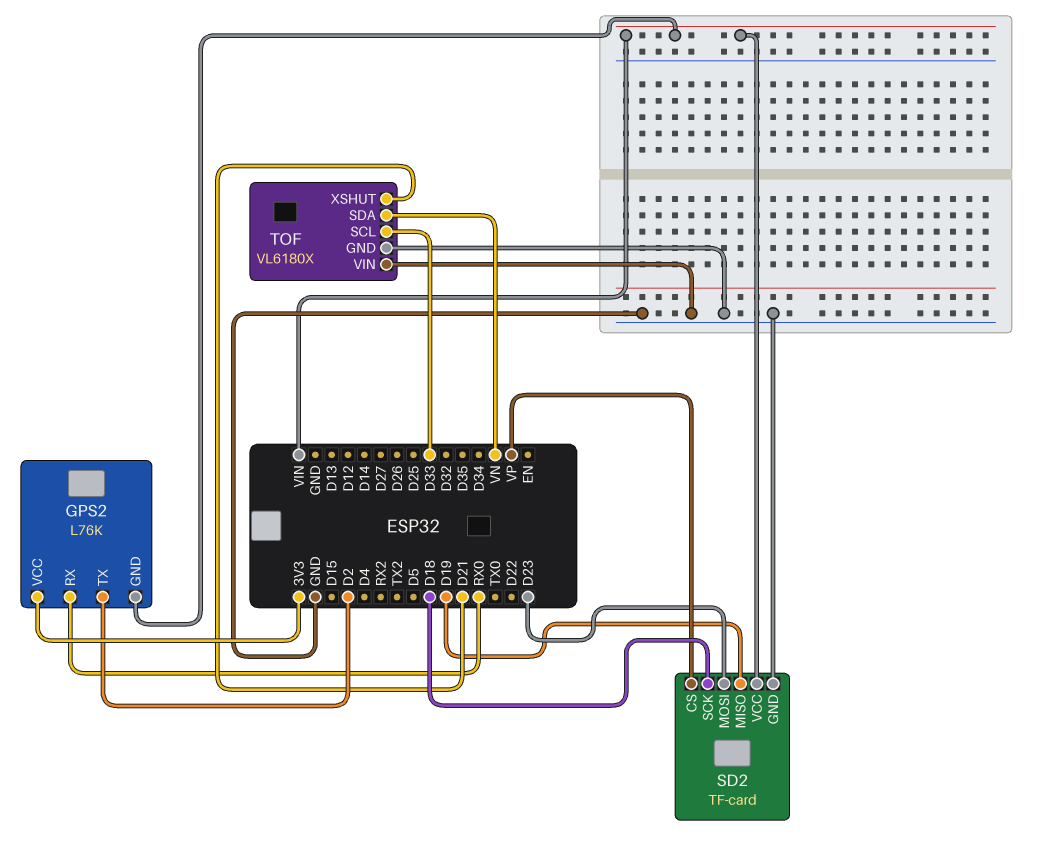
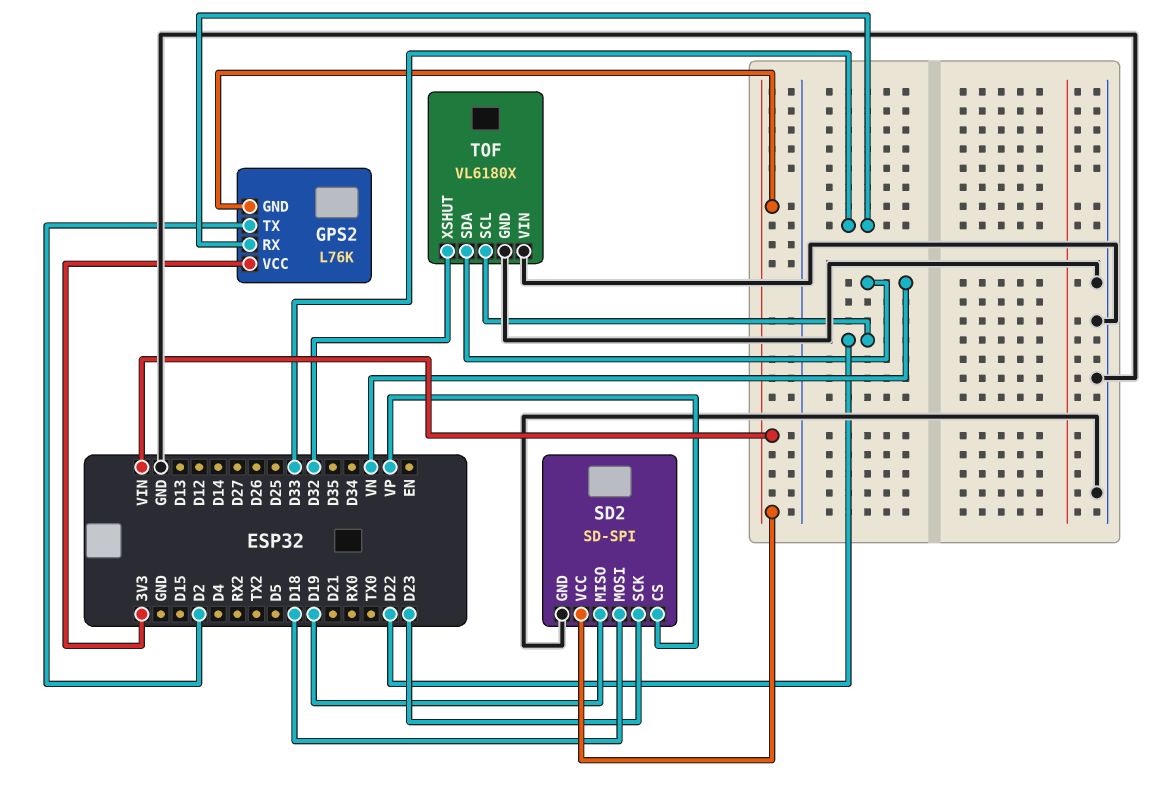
GPS2 pin RX: RX0 -> D33
SD2: TF-card -> SD-SPI
SD2 pin MOSI: D23 -> D18
SD2 pin SCK: D18 -> D23
TOF pin SCL: D33 -> D22
TOF pin XSHUT: D21 -> D32

